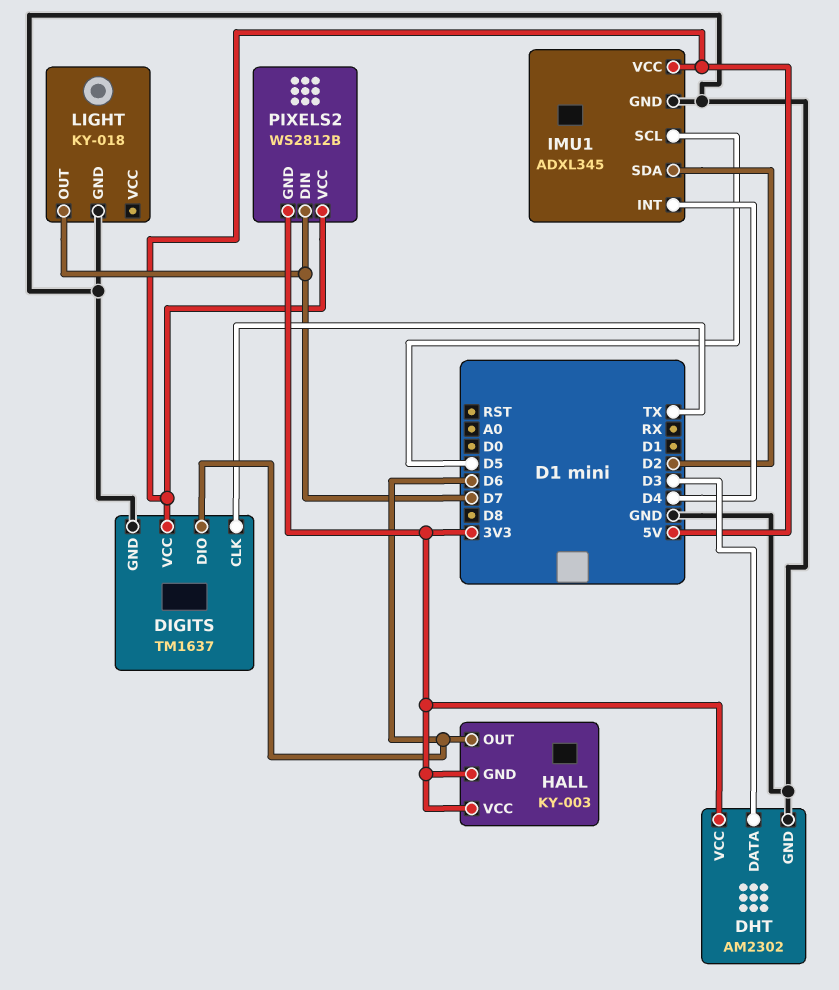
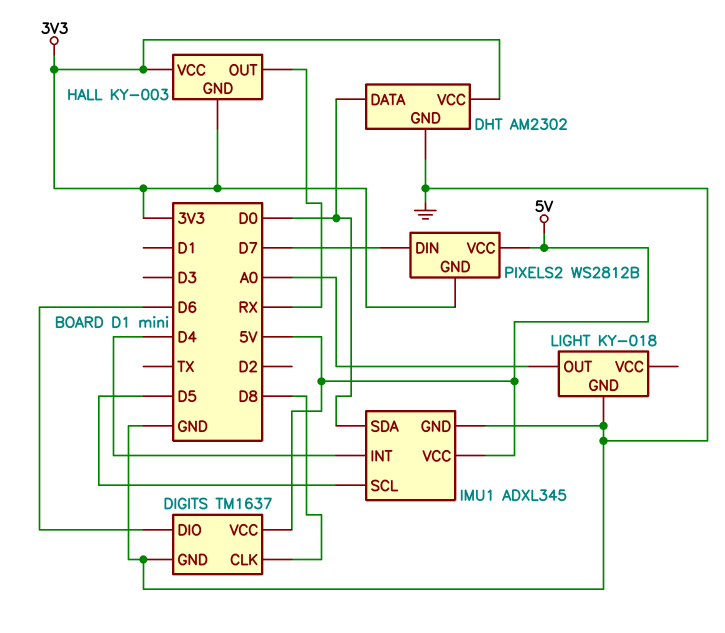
DHT pin DATA: D3 -> D0
DIGITS pin CLK: TX -> D8
HALL pin OUT: D6 -> RX
IMU1 pin SDA: D2 -> D0
LIGHT pin OUT: D7 -> A0

